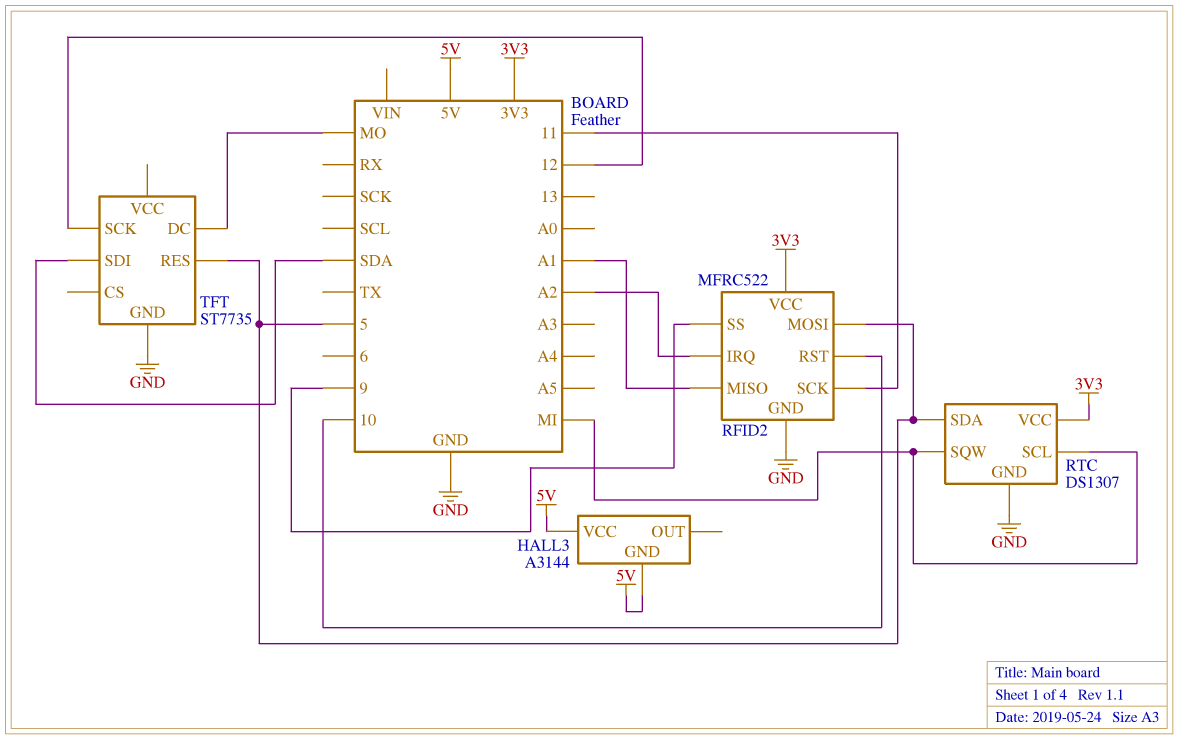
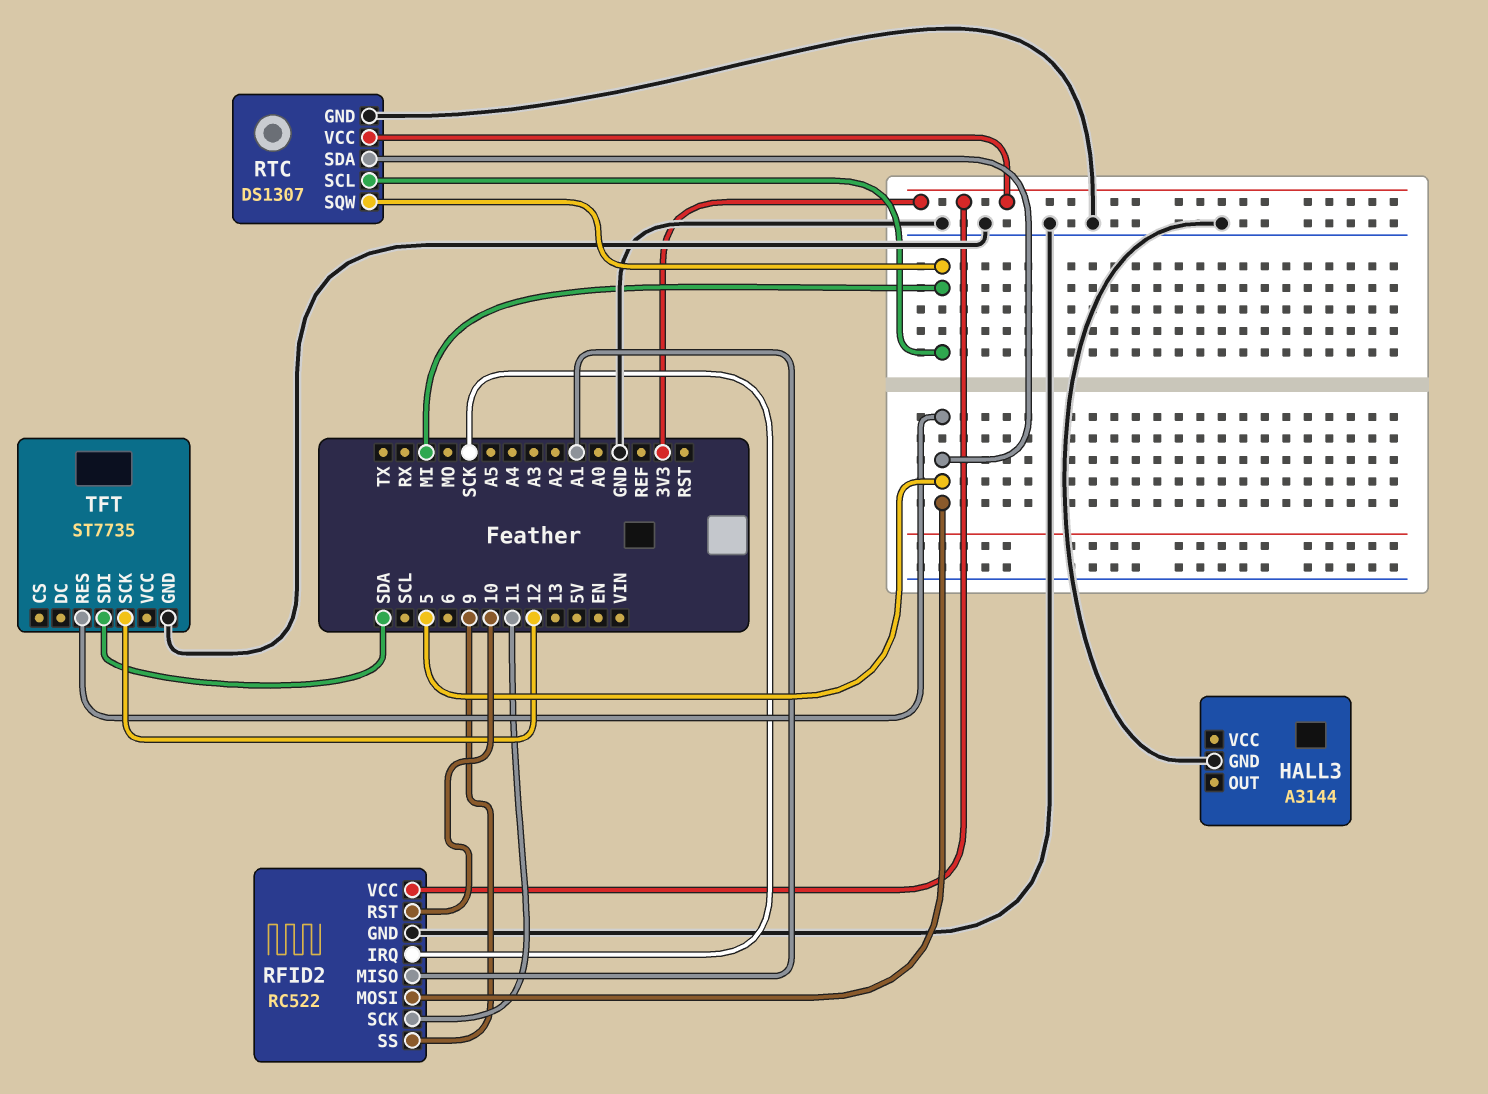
HALL3 pin GND: 5V -> GND
HALL3 pin VCC: 5V -> none
RFID2: MFRC522 -> RC522
RFID2 pin IRQ: A2 -> SCK
TFT pin DC: MO -> none

